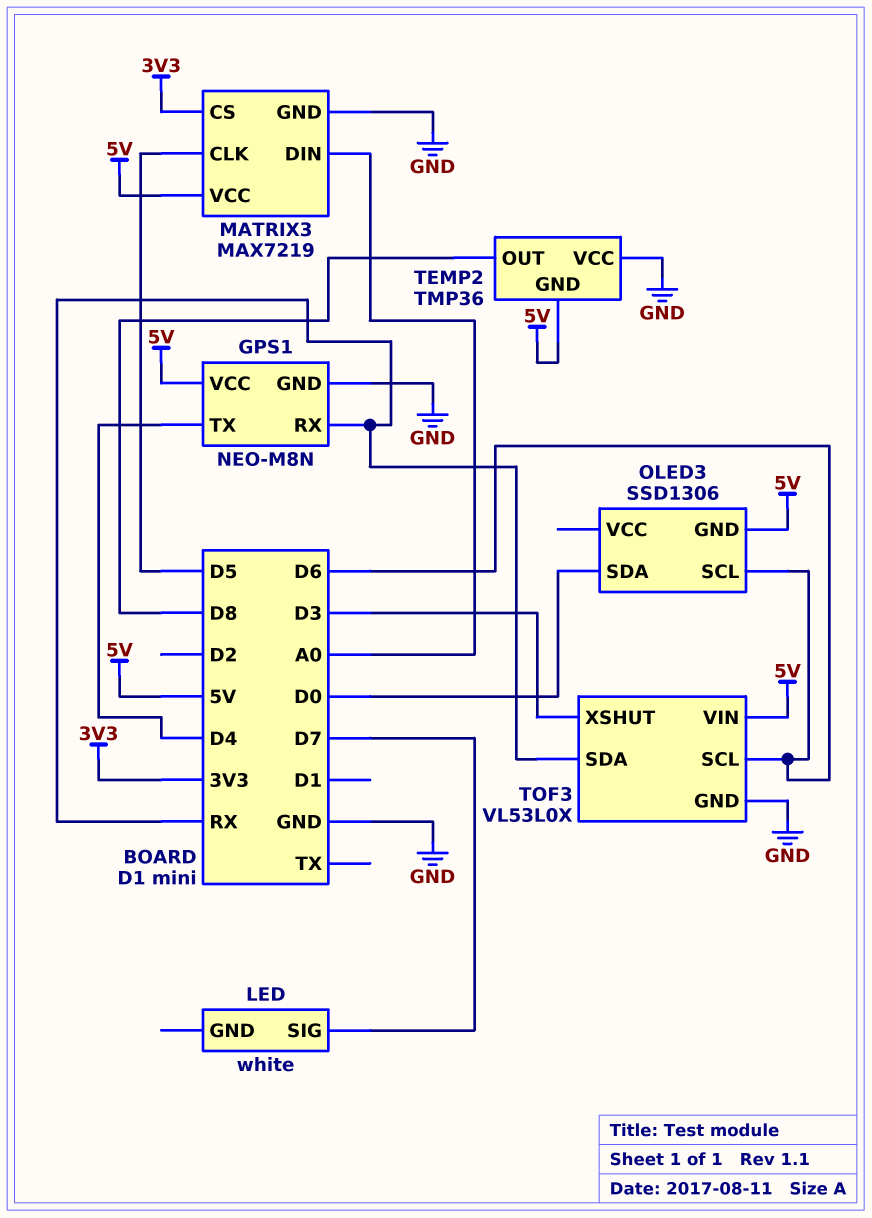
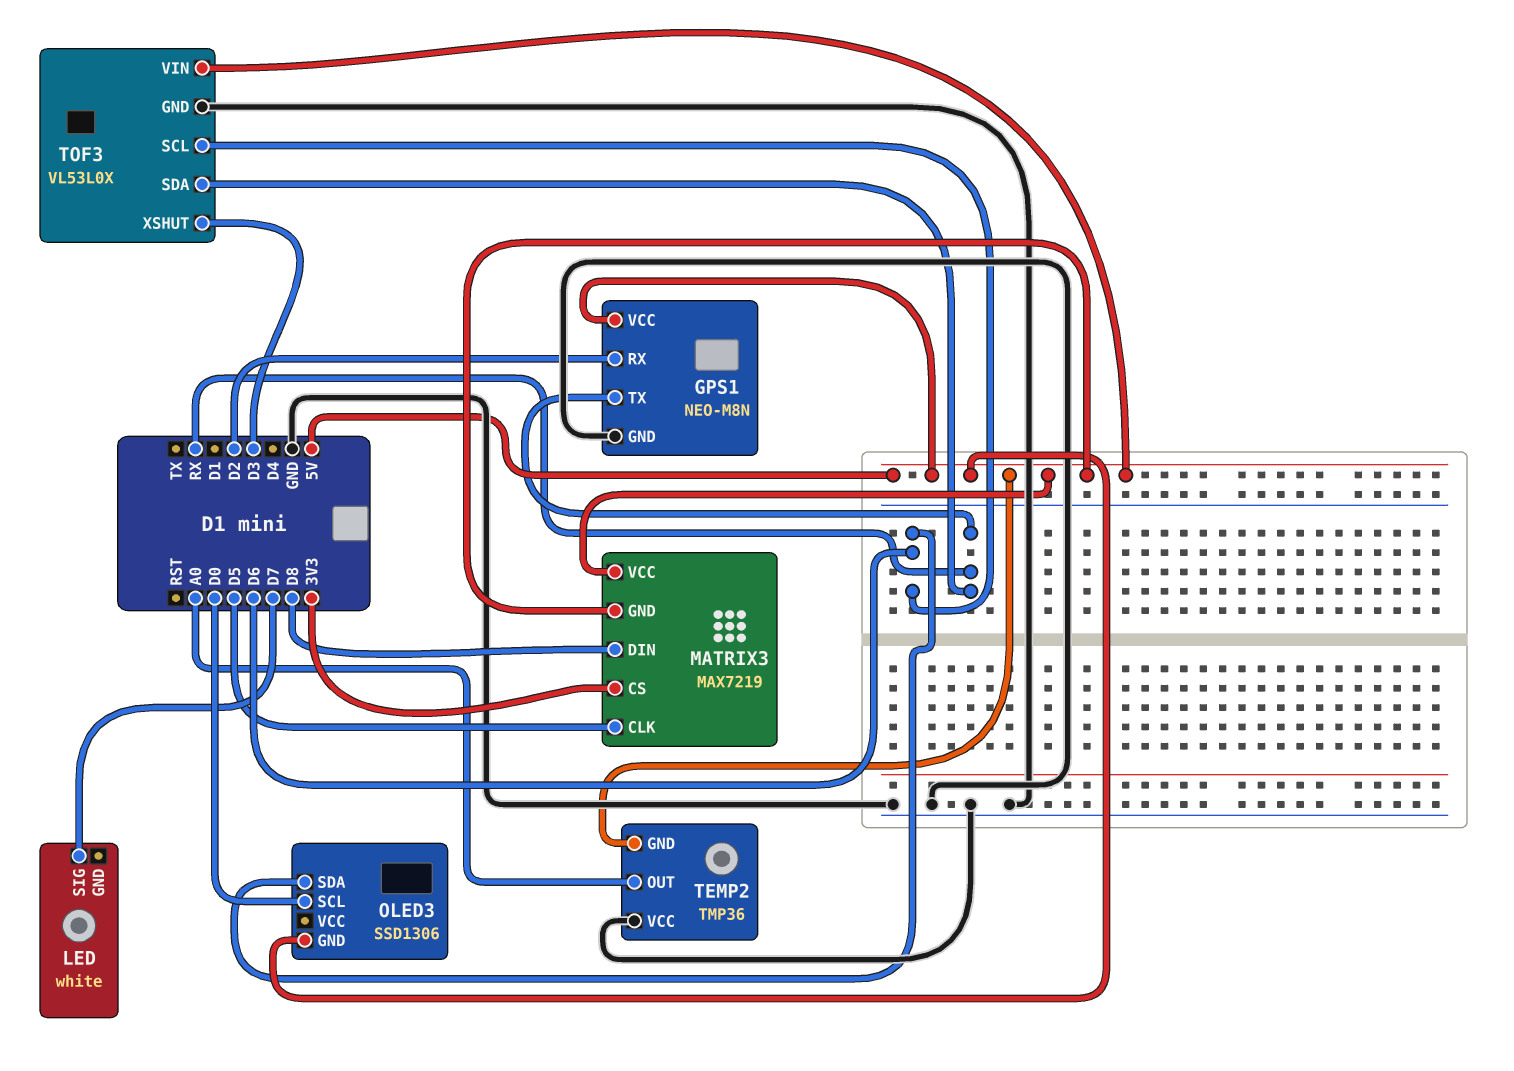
GPS1 pin RX: RX -> D2
GPS1 pin TX: D4 -> RX
MATRIX3 pin DIN: A0 -> D8
MATRIX3 pin GND: GND -> 5V
OLED3 pin SCL: D6 -> D0
OLED3 pin SDA: D0 -> D6
TEMP2 pin OUT: D8 -> A0

